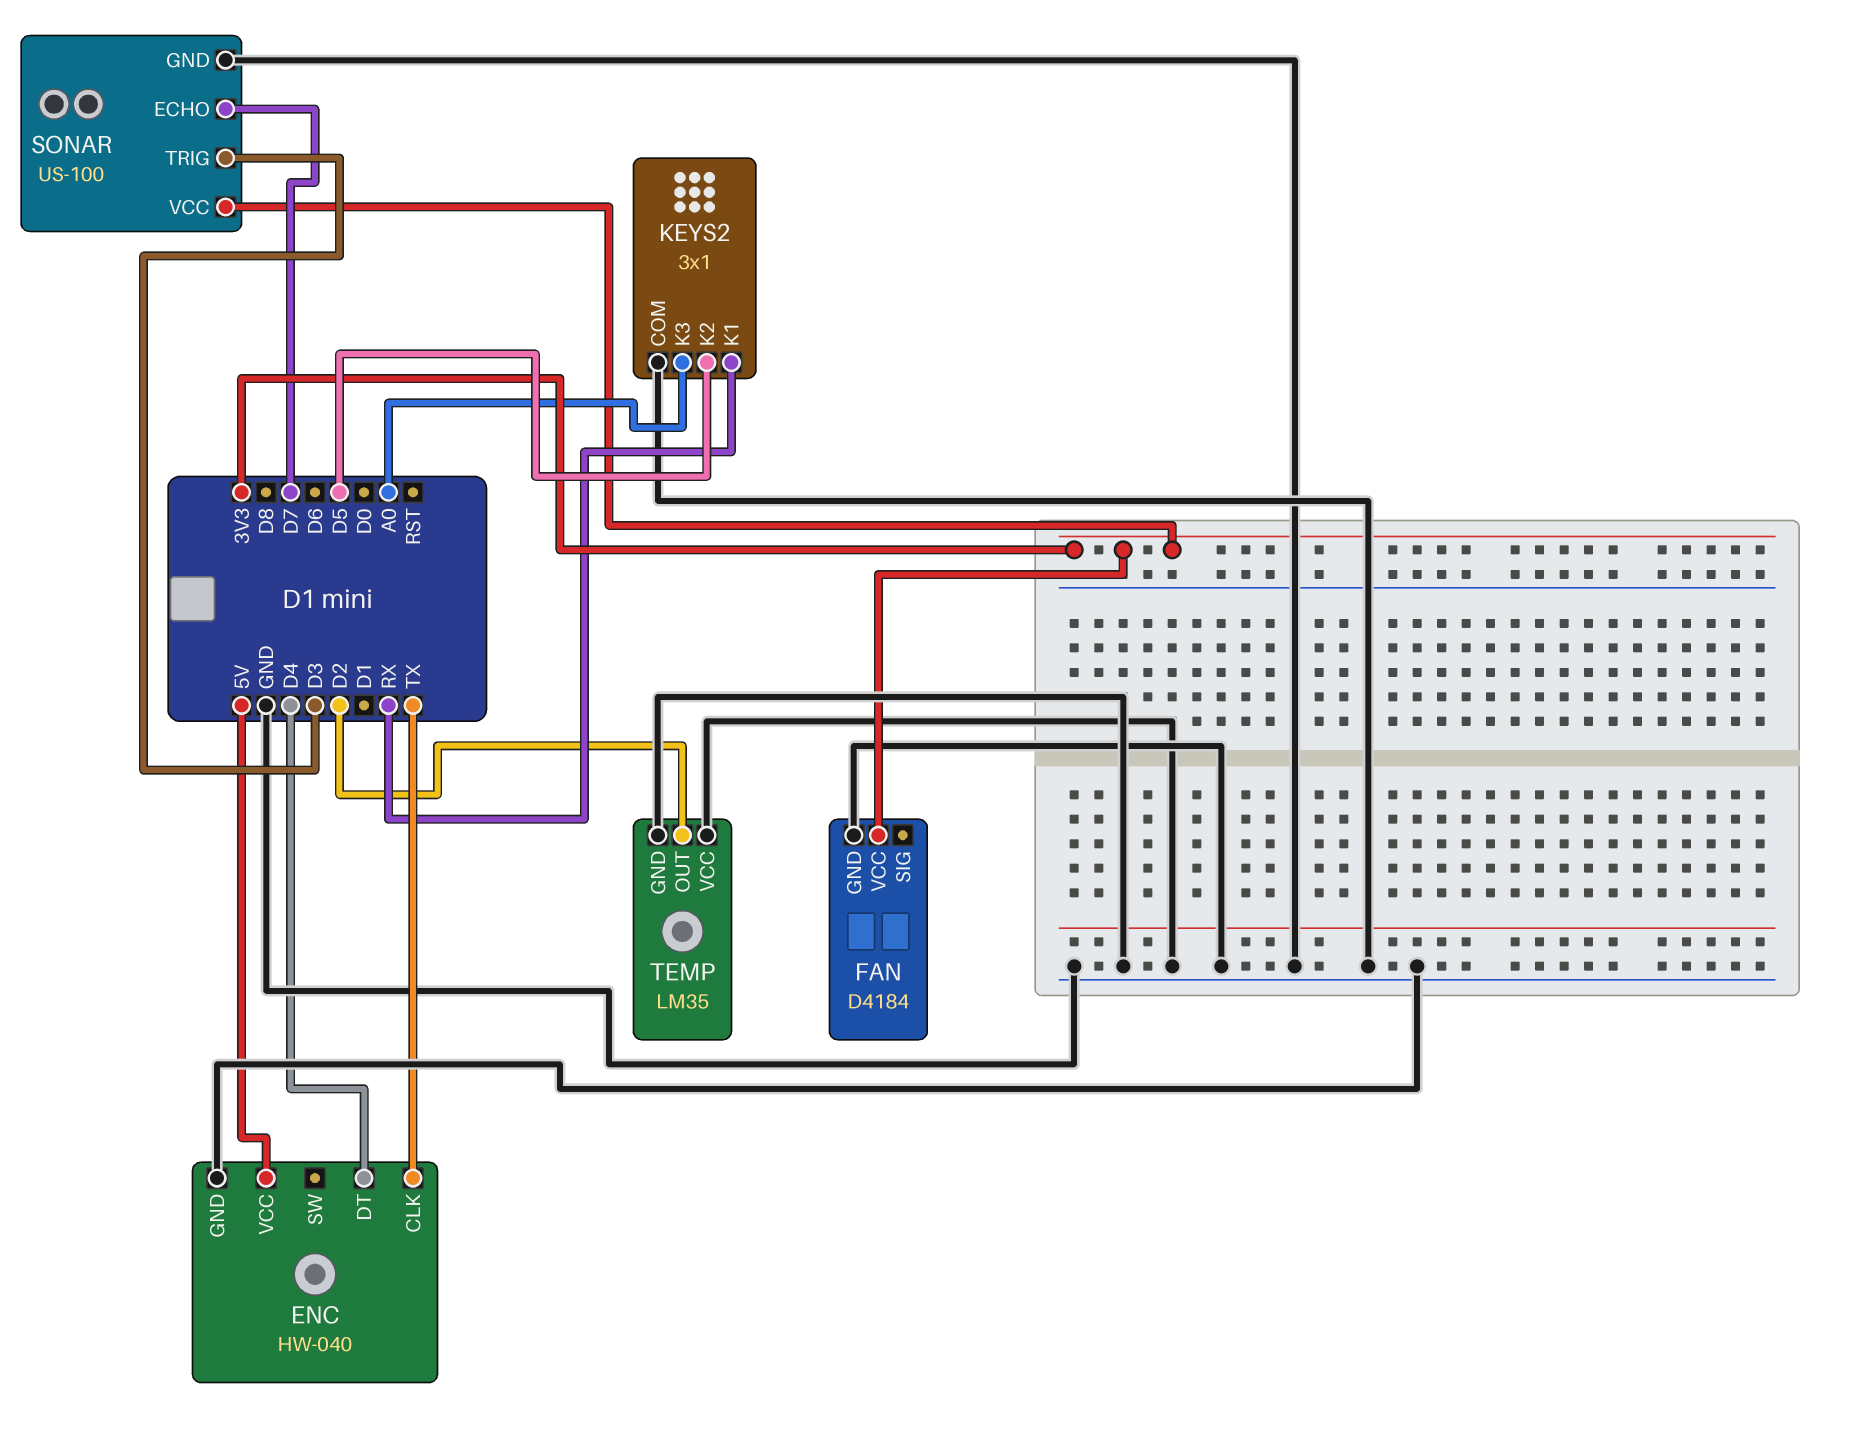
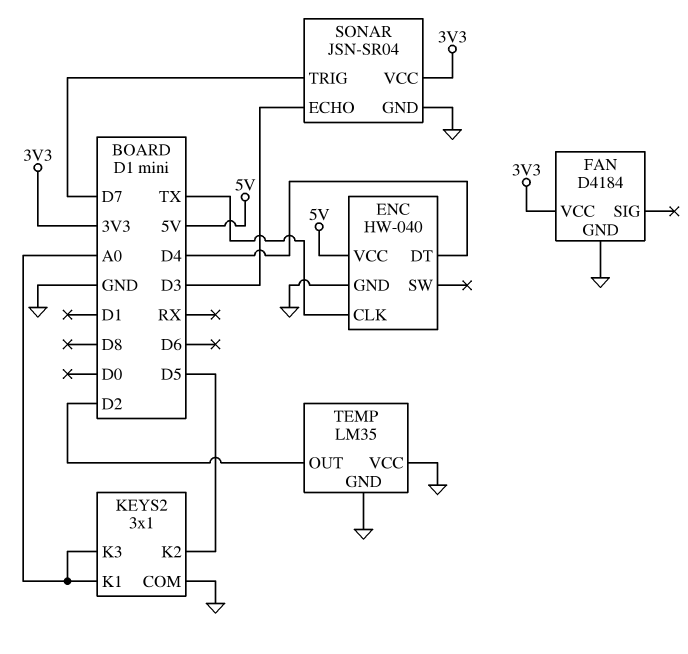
KEYS2 pin K1: RX -> A0
SONAR: US-100 -> JSN-SR04
SONAR pin ECHO: D7 -> D3
SONAR pin TRIG: D3 -> D7

